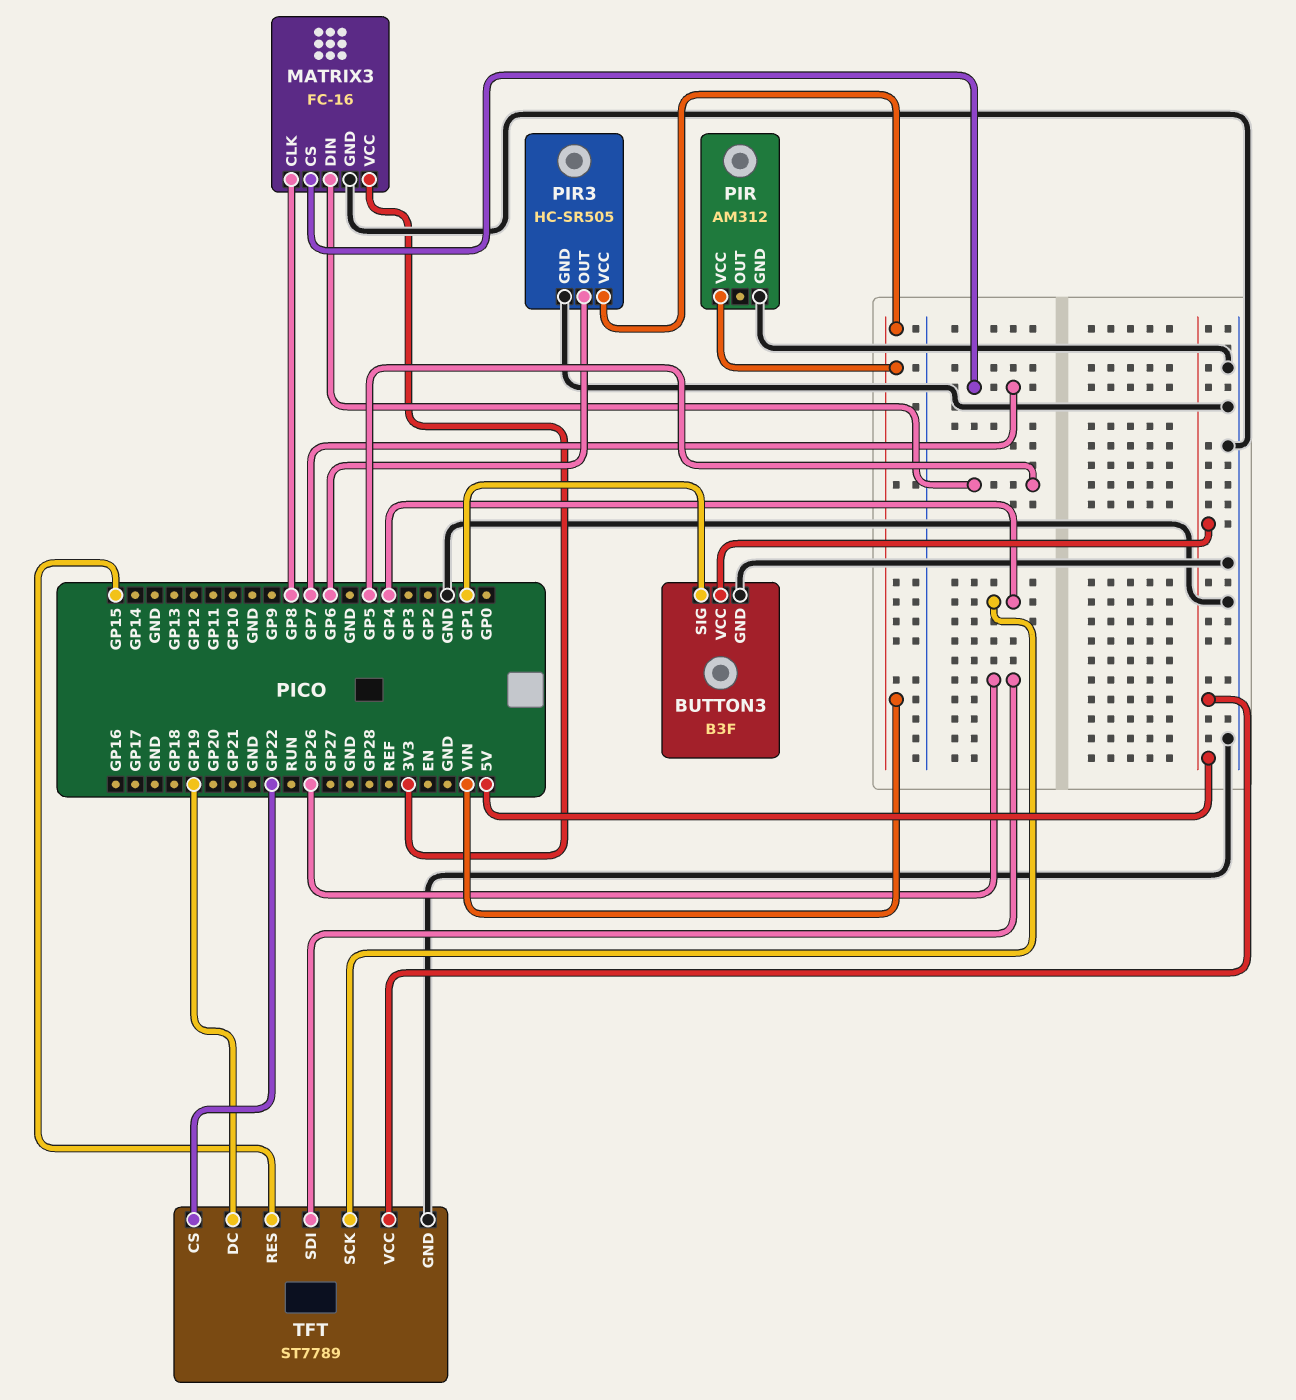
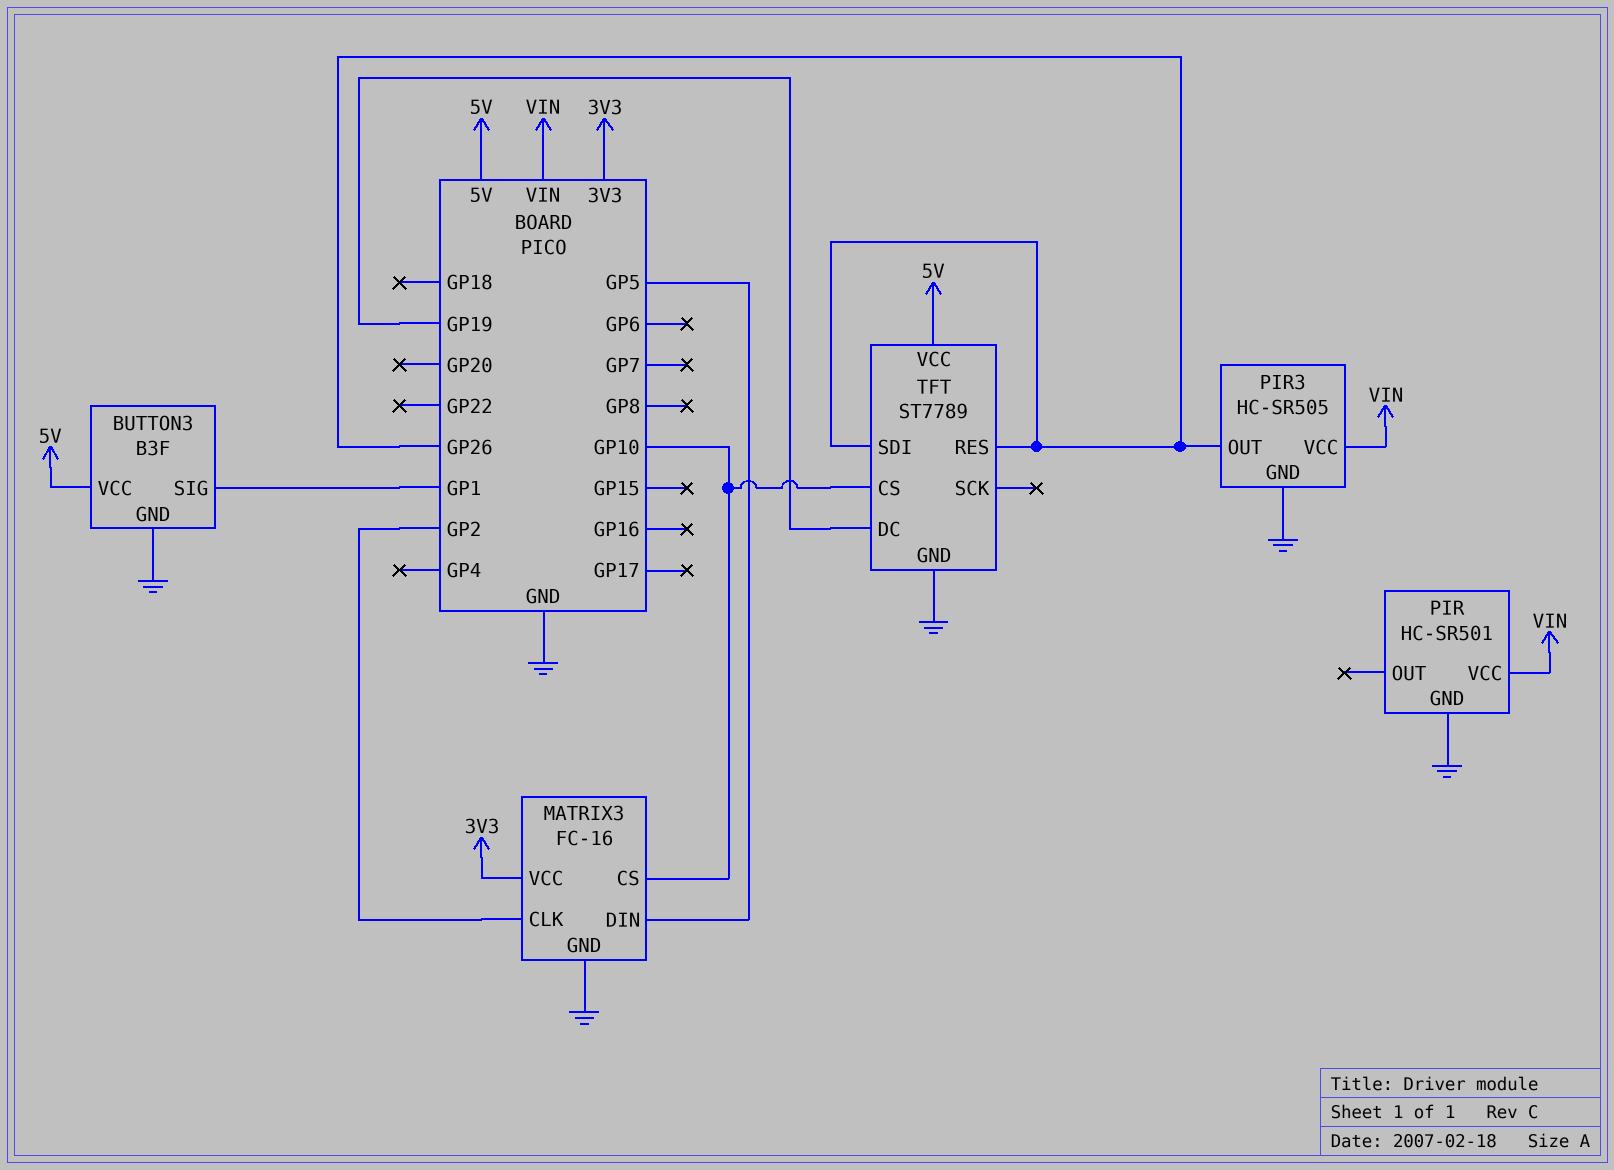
MATRIX3 pin CLK: GP8 -> GP2
MATRIX3 pin CS: GP7 -> GP10
PIR: AM312 -> HC-SR501
PIR3 pin OUT: GP6 -> GP26
TFT pin CS: GP22 -> GP10
TFT pin RES: GP15 -> GP26
TFT pin SCK: GP4 -> none

